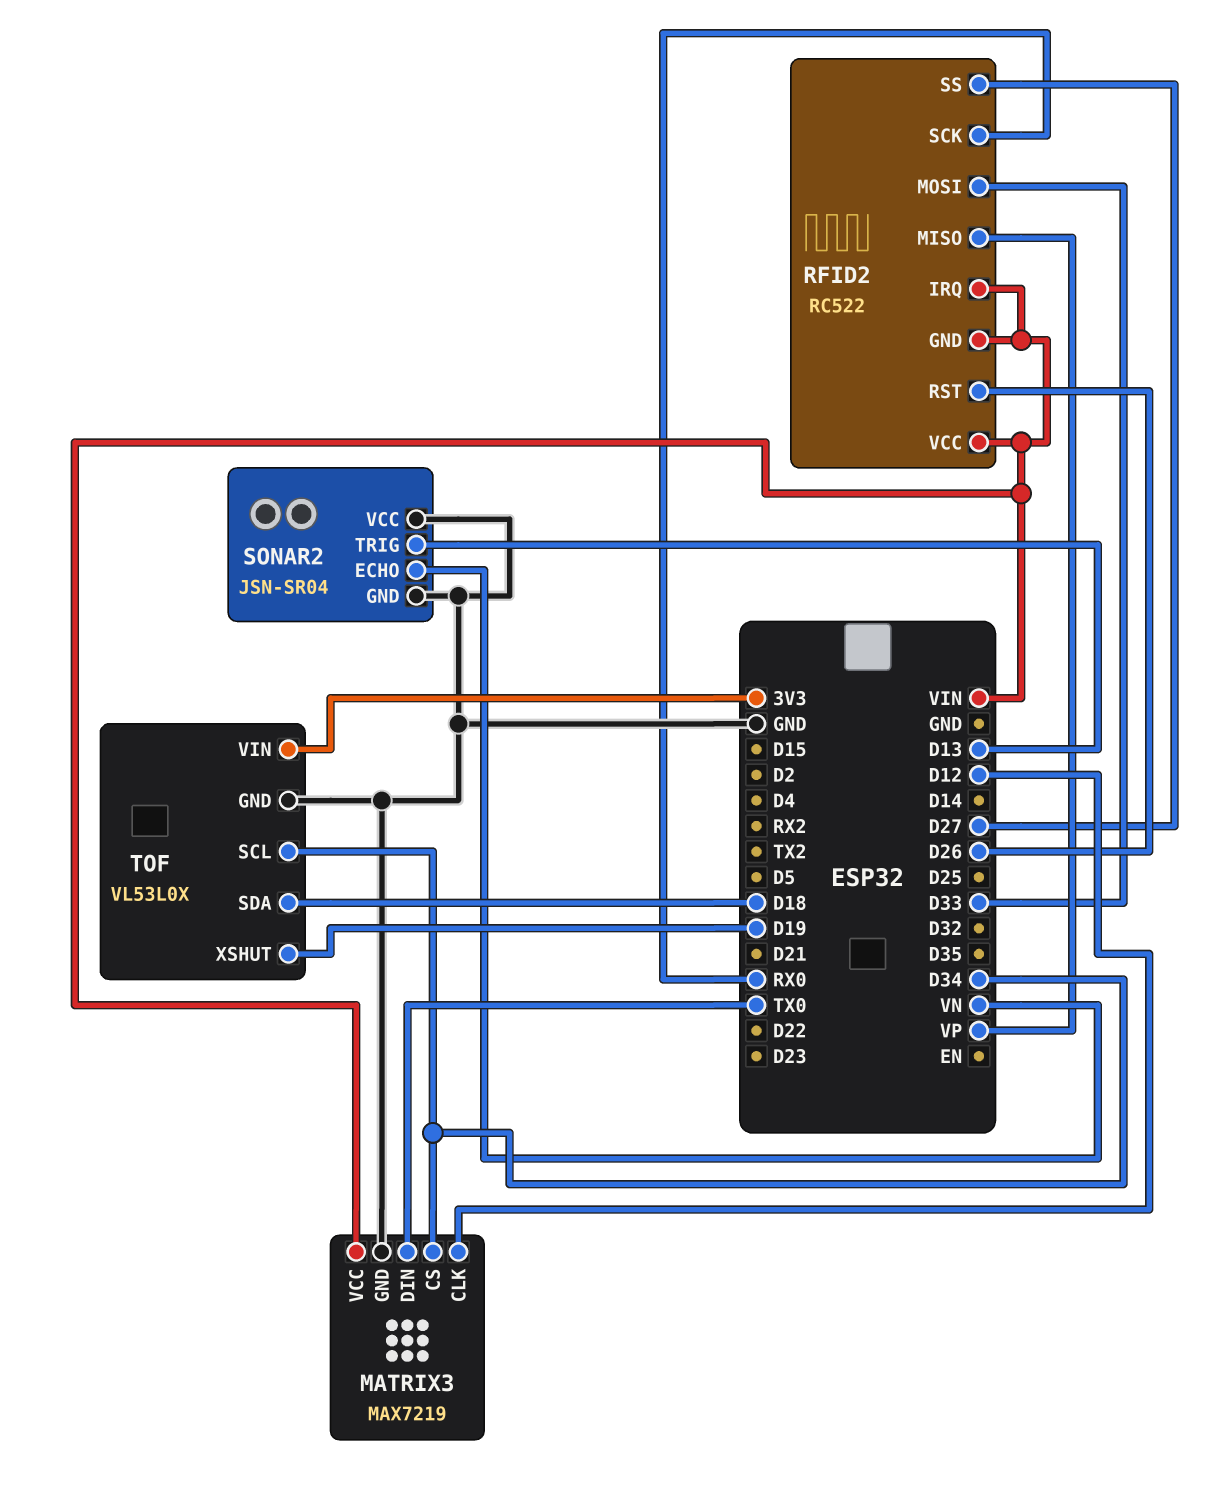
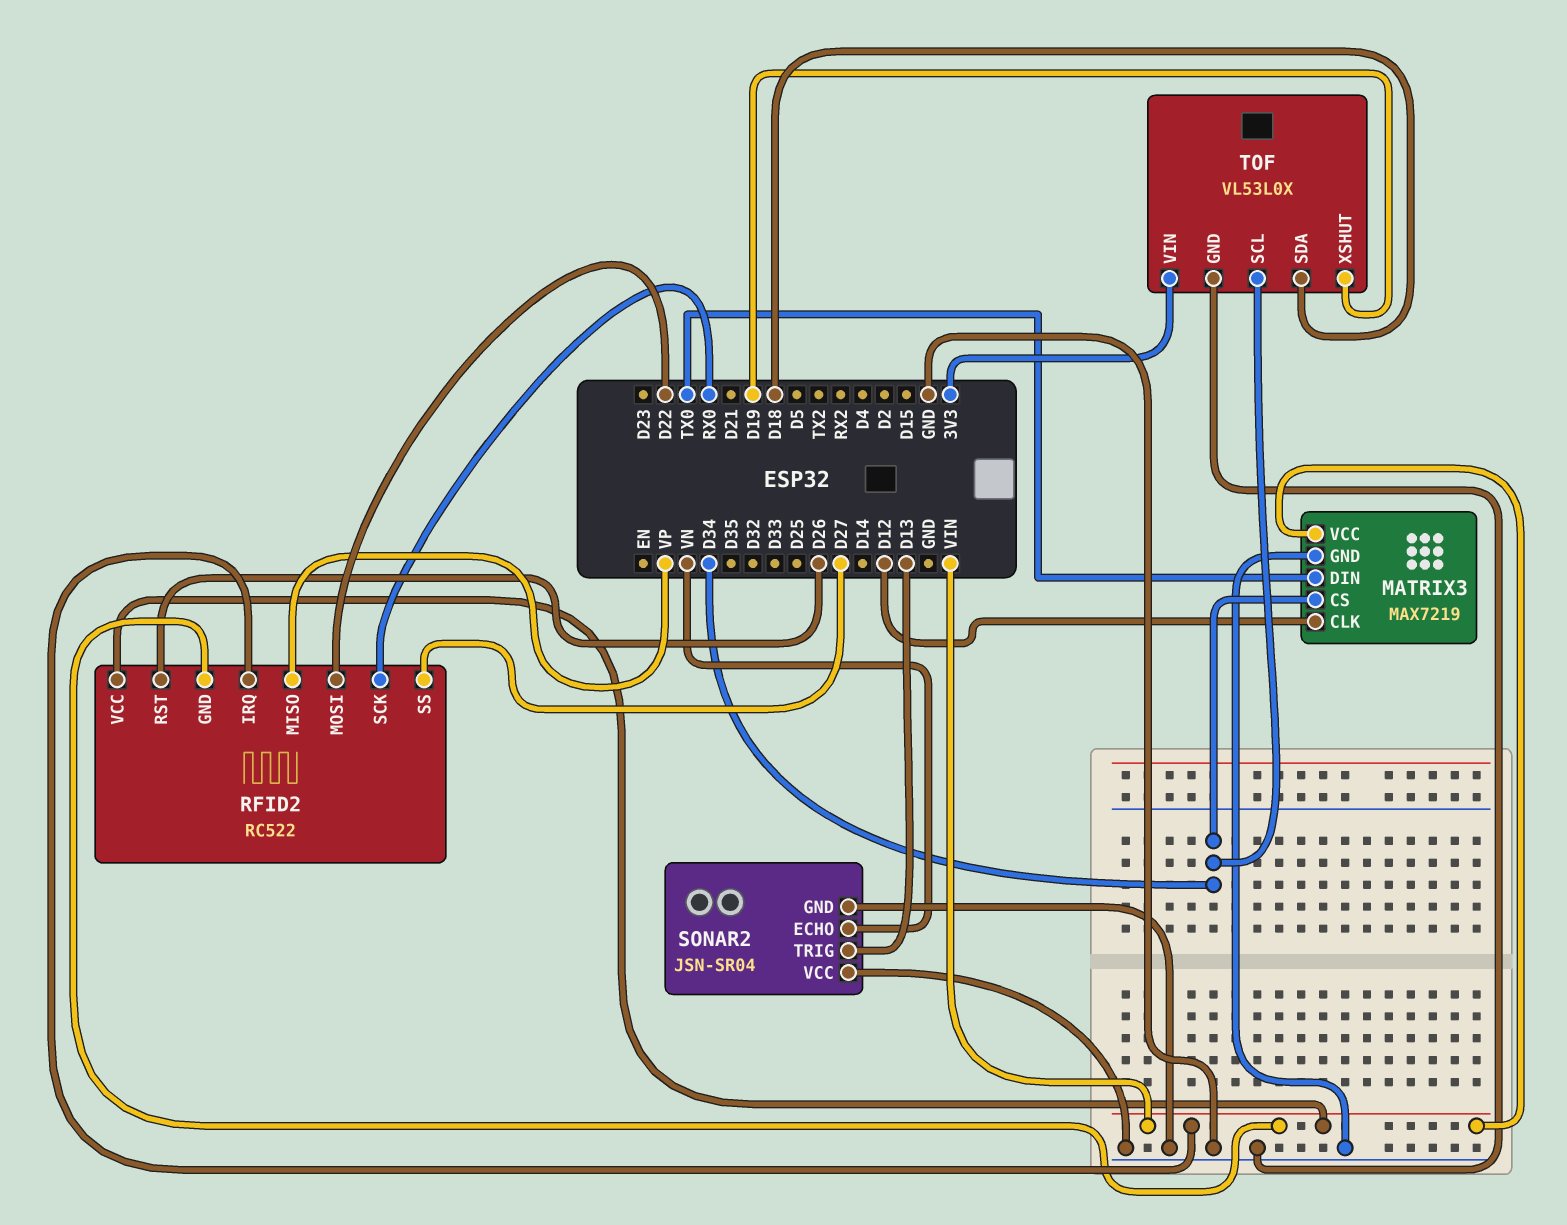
RFID2 pin MOSI: D33 -> D22

